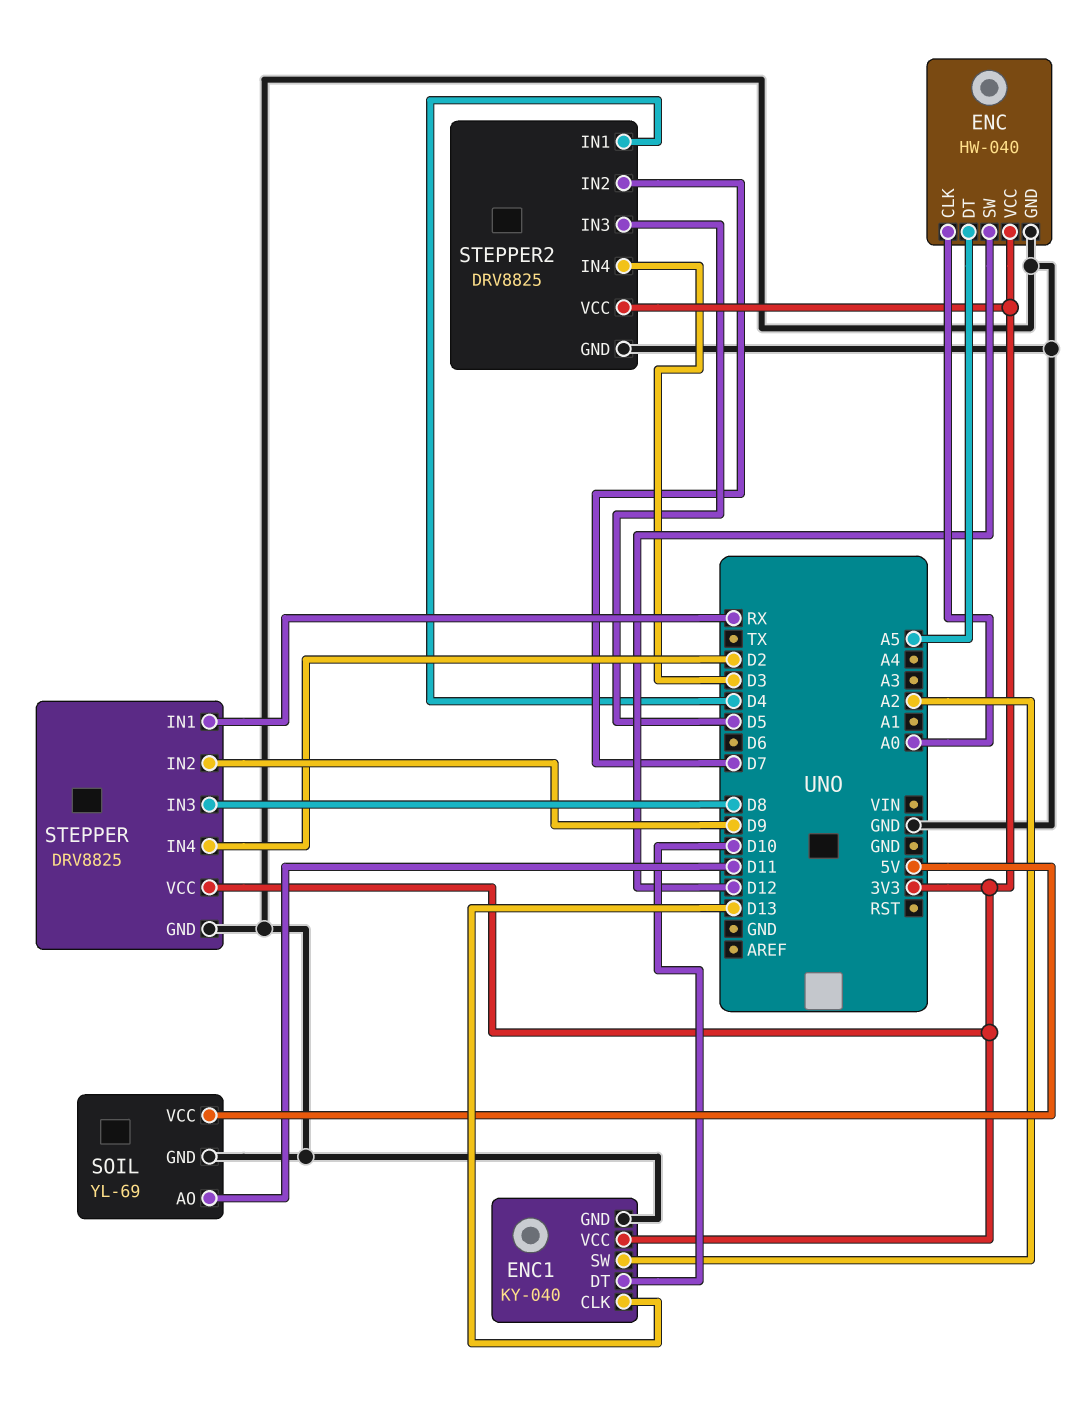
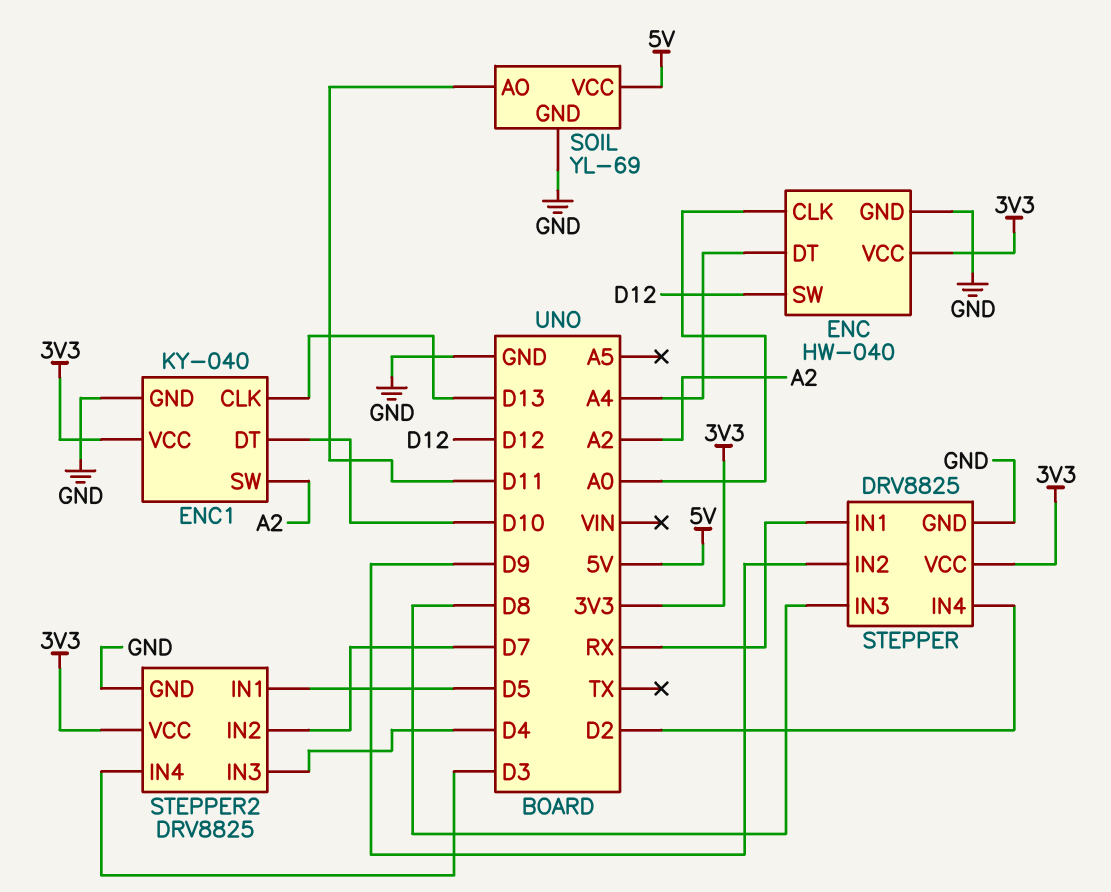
ENC pin DT: A5 -> A4
STEPPER2 pin IN1: D4 -> D5
STEPPER2 pin IN3: D5 -> D4

